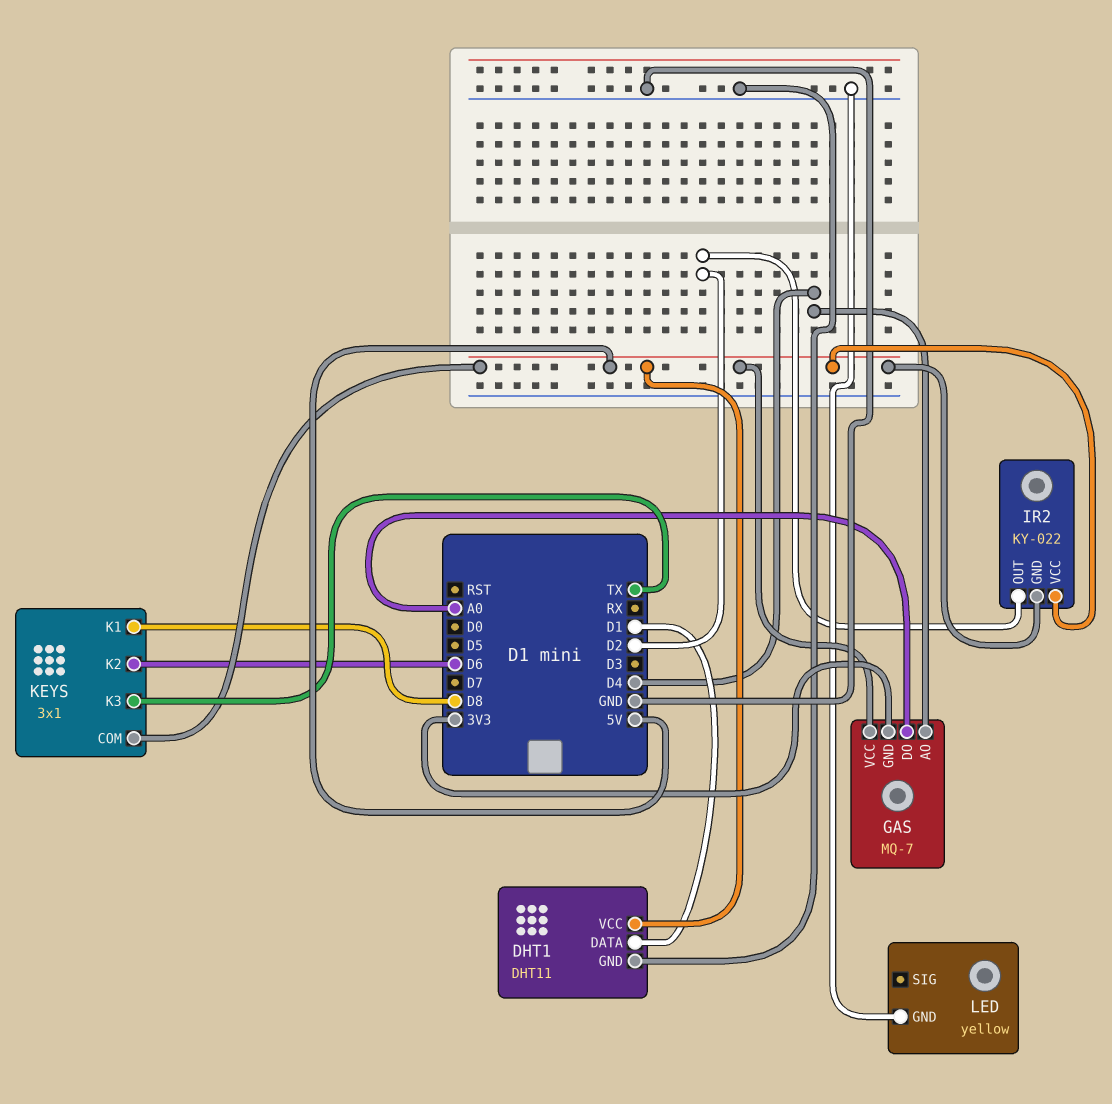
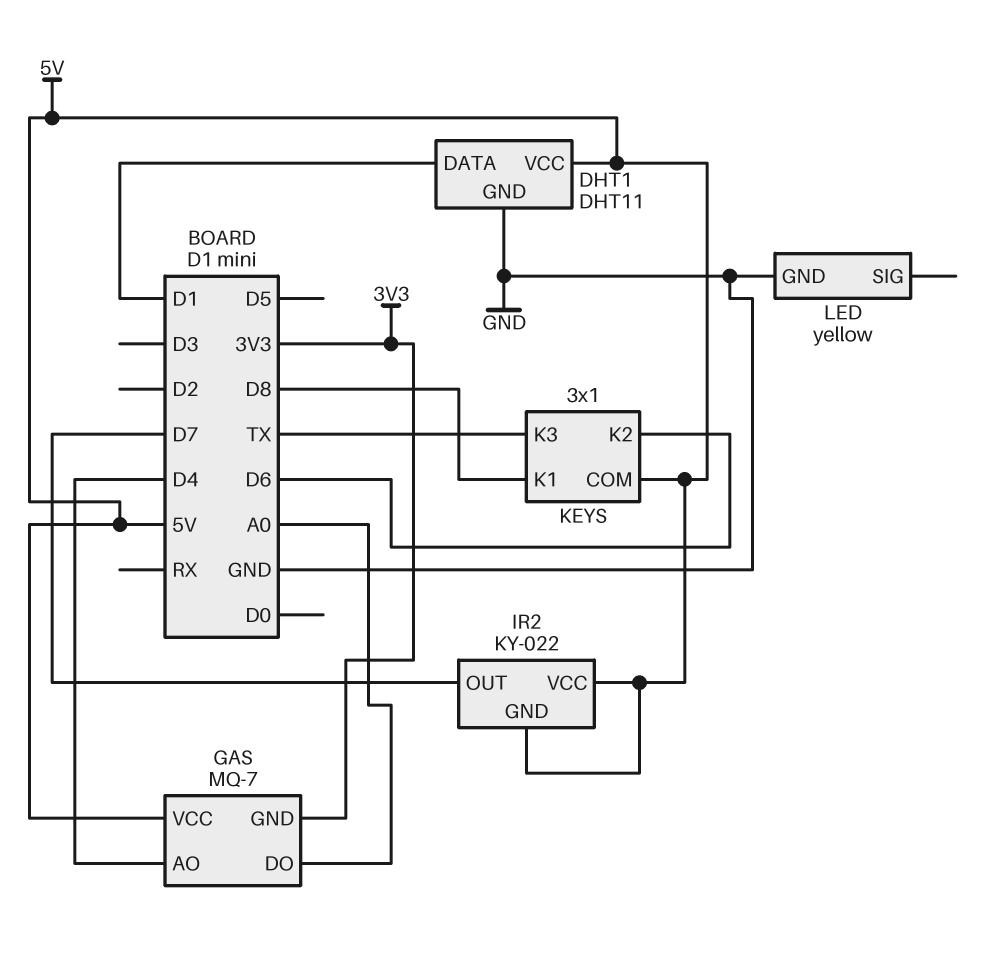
IR2 pin OUT: D2 -> D7

